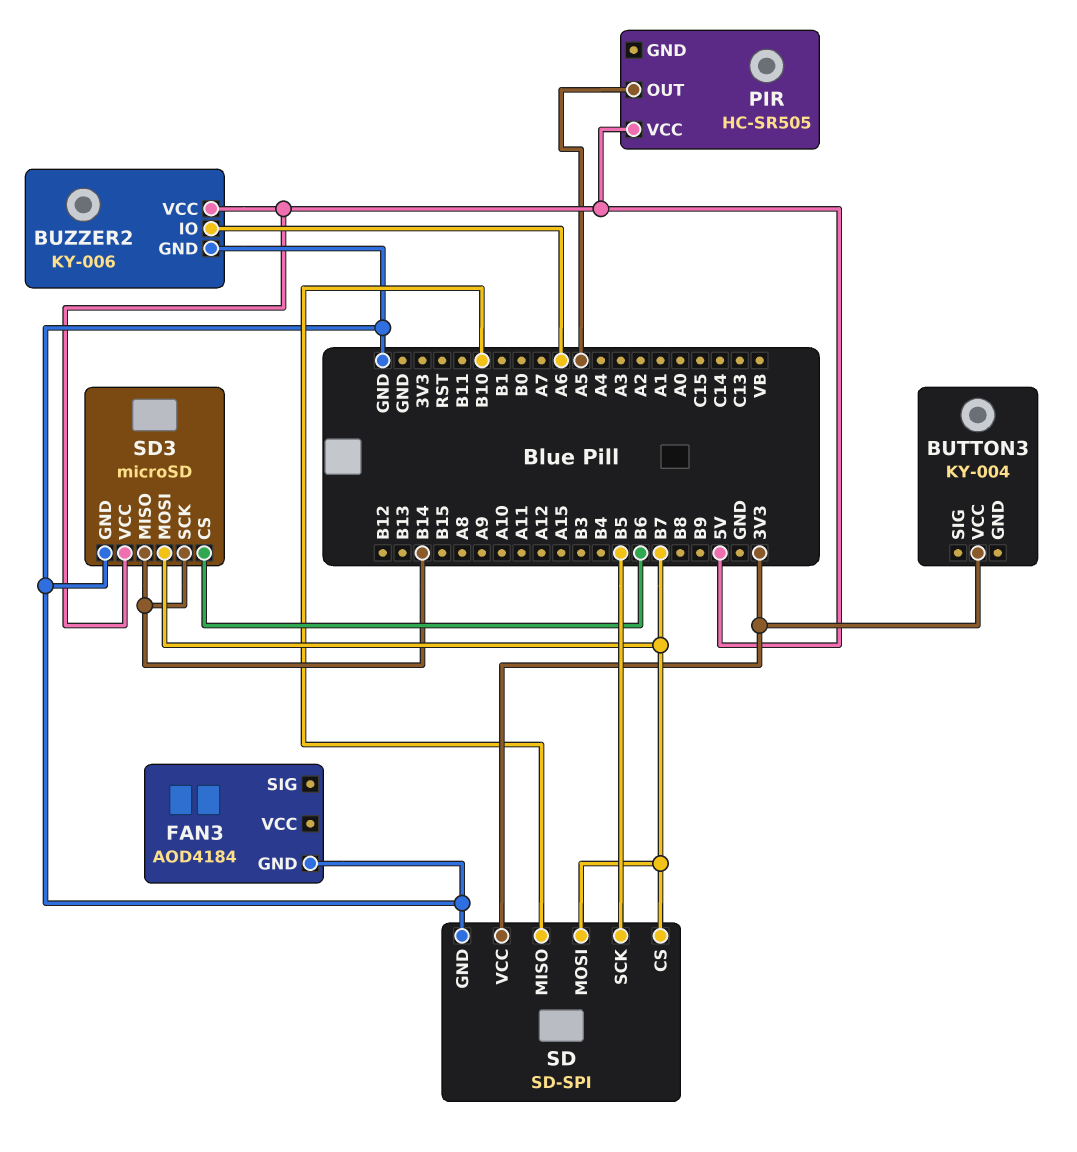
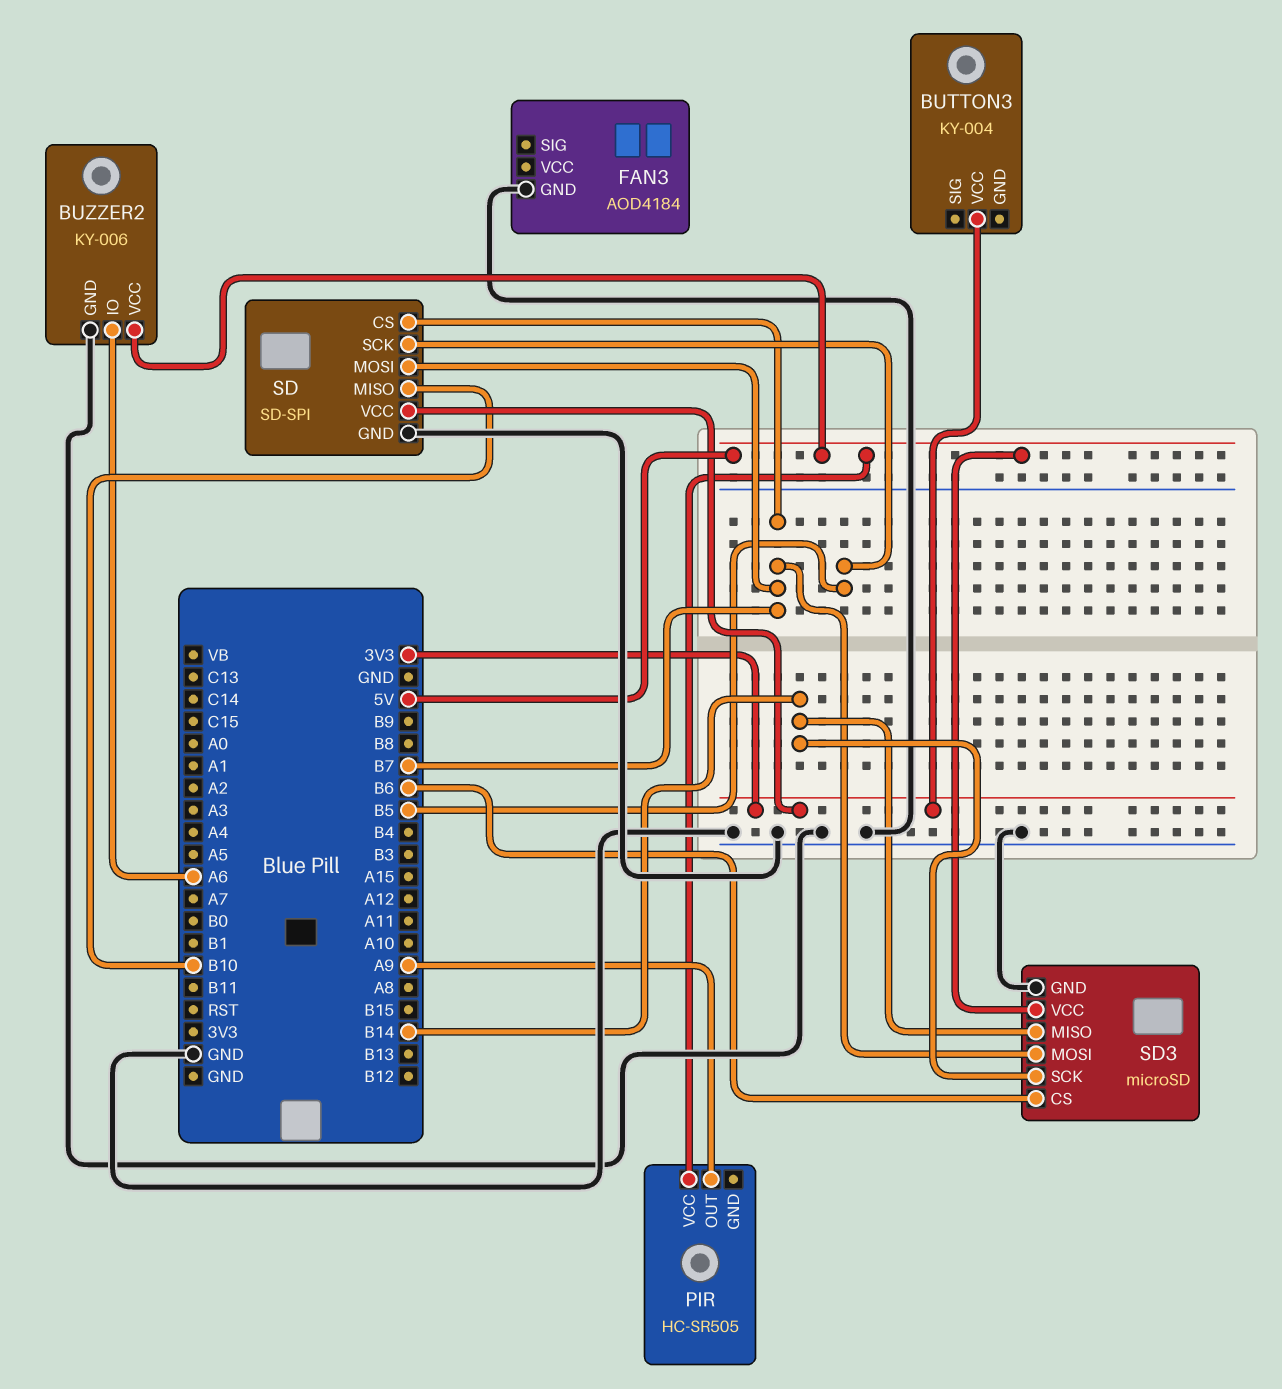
PIR pin OUT: A5 -> A9

